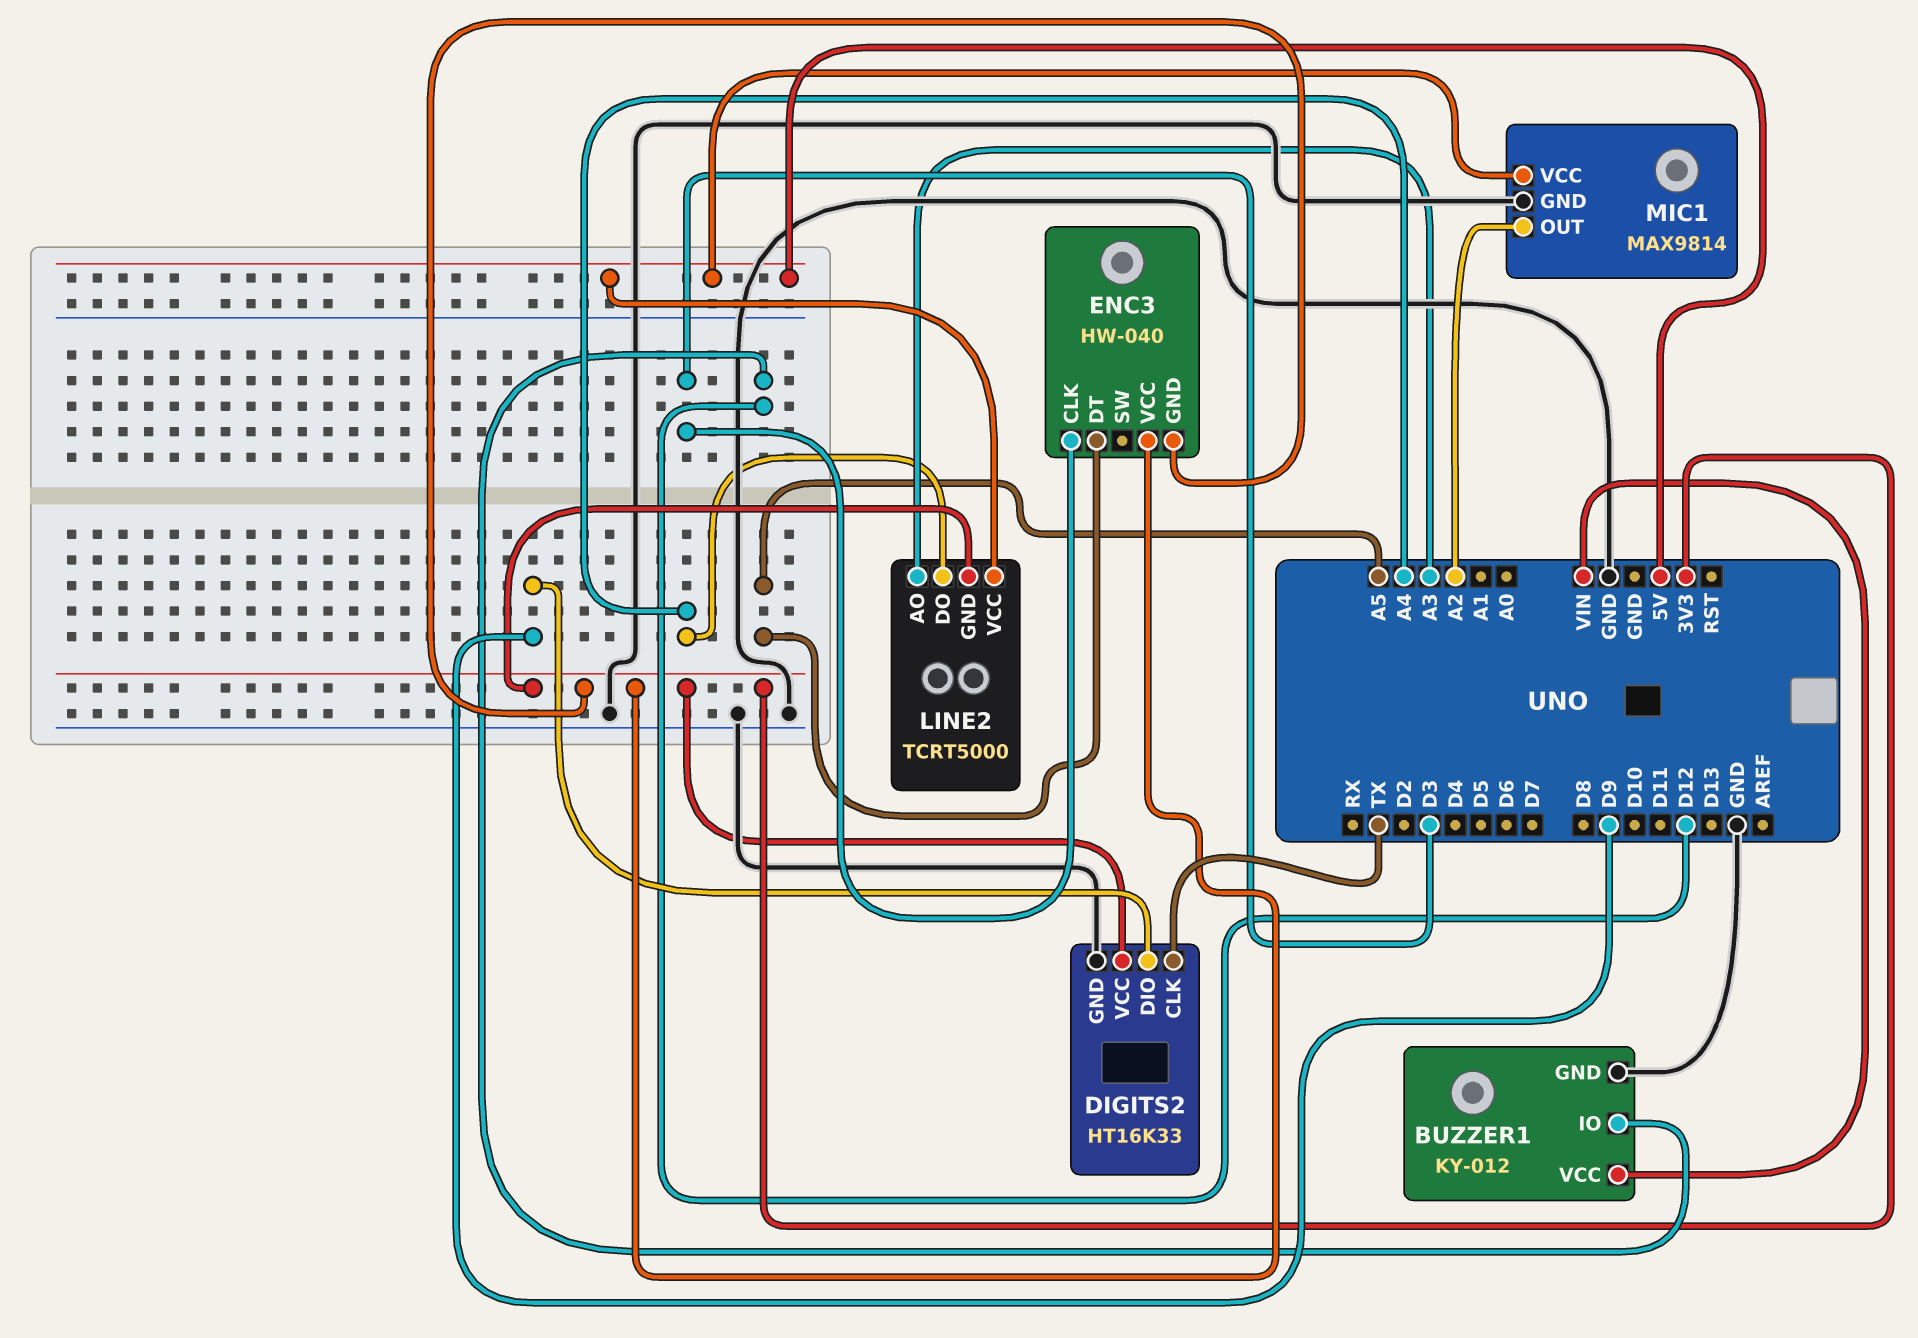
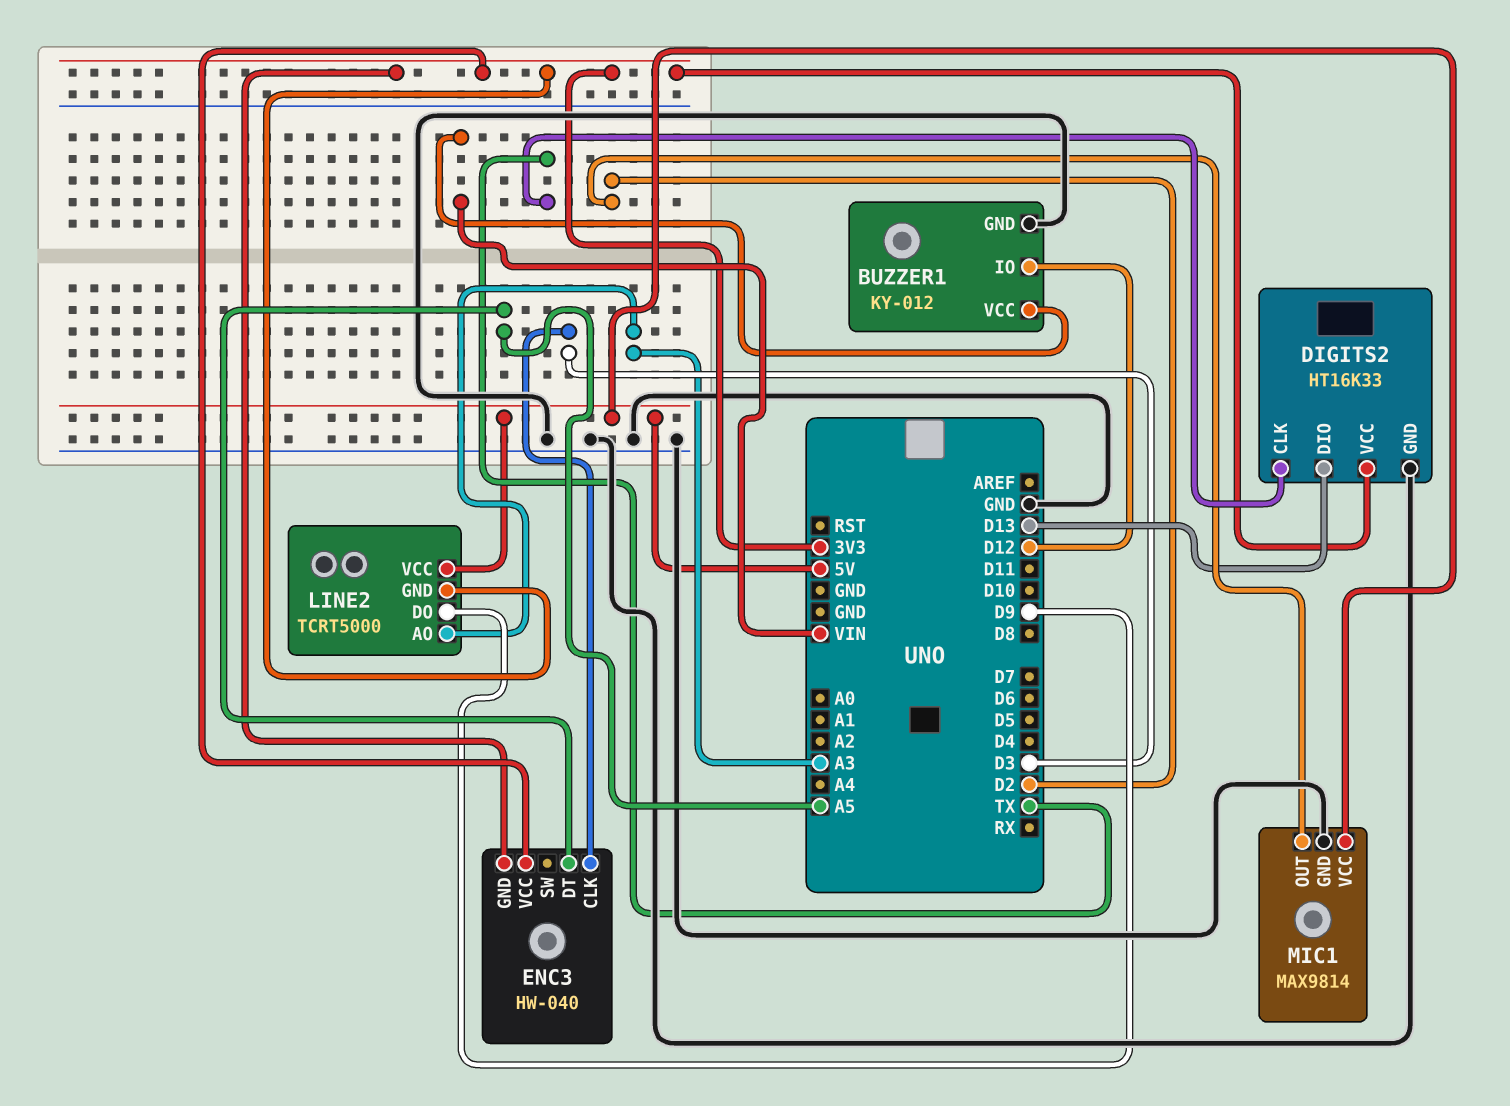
DIGITS2 pin DIO: D9 -> D13
LINE2 pin DO: A4 -> D9
MIC1 pin OUT: A2 -> D2

